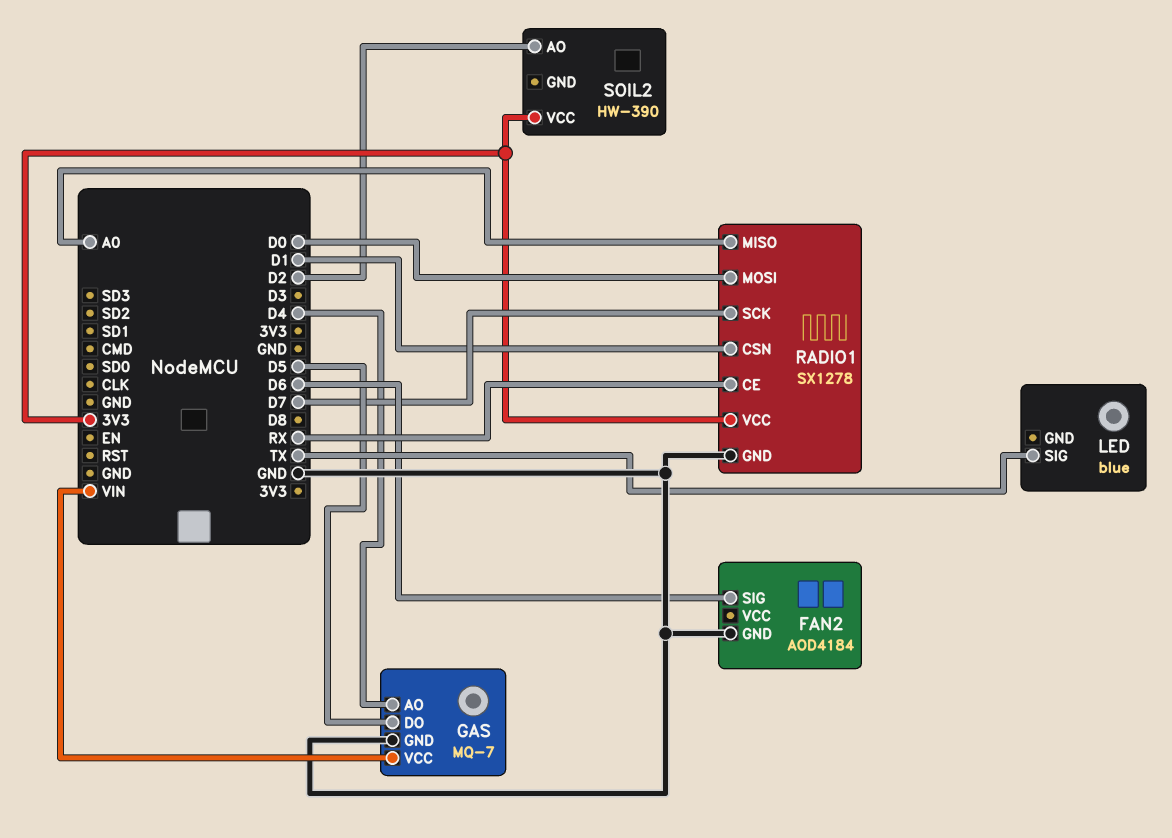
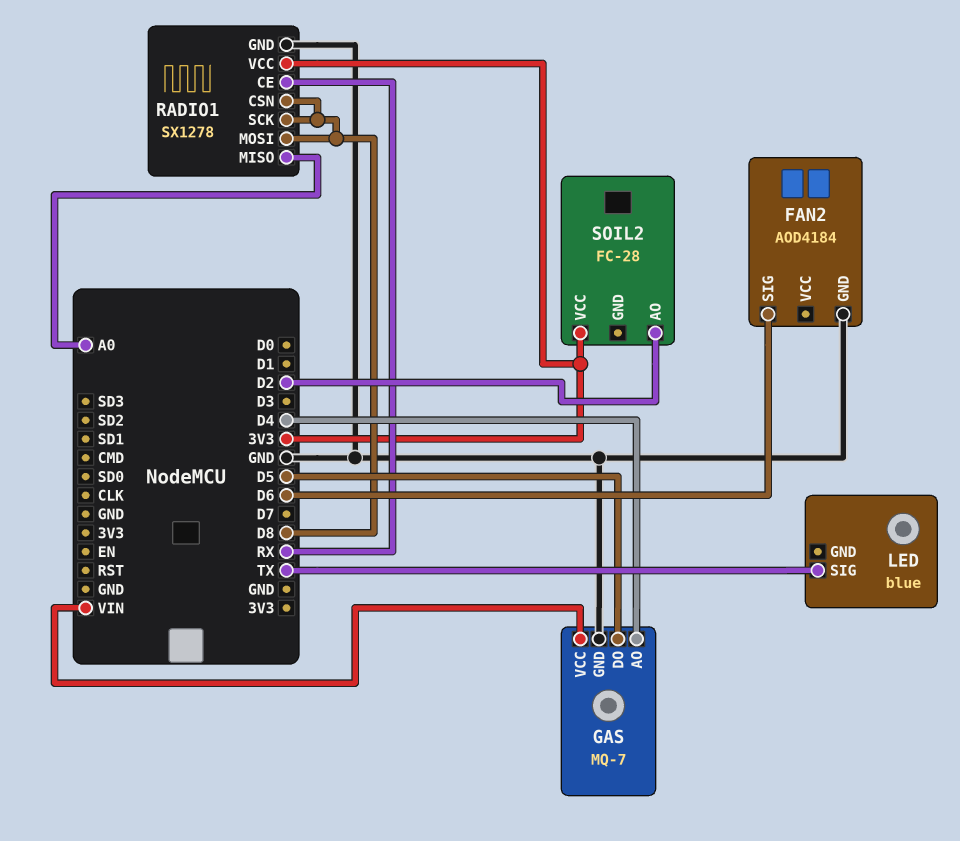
RADIO1 pin CSN: D1 -> D8
RADIO1 pin MOSI: D0 -> D8
RADIO1 pin SCK: D7 -> D8
SOIL2: HW-390 -> FC-28

